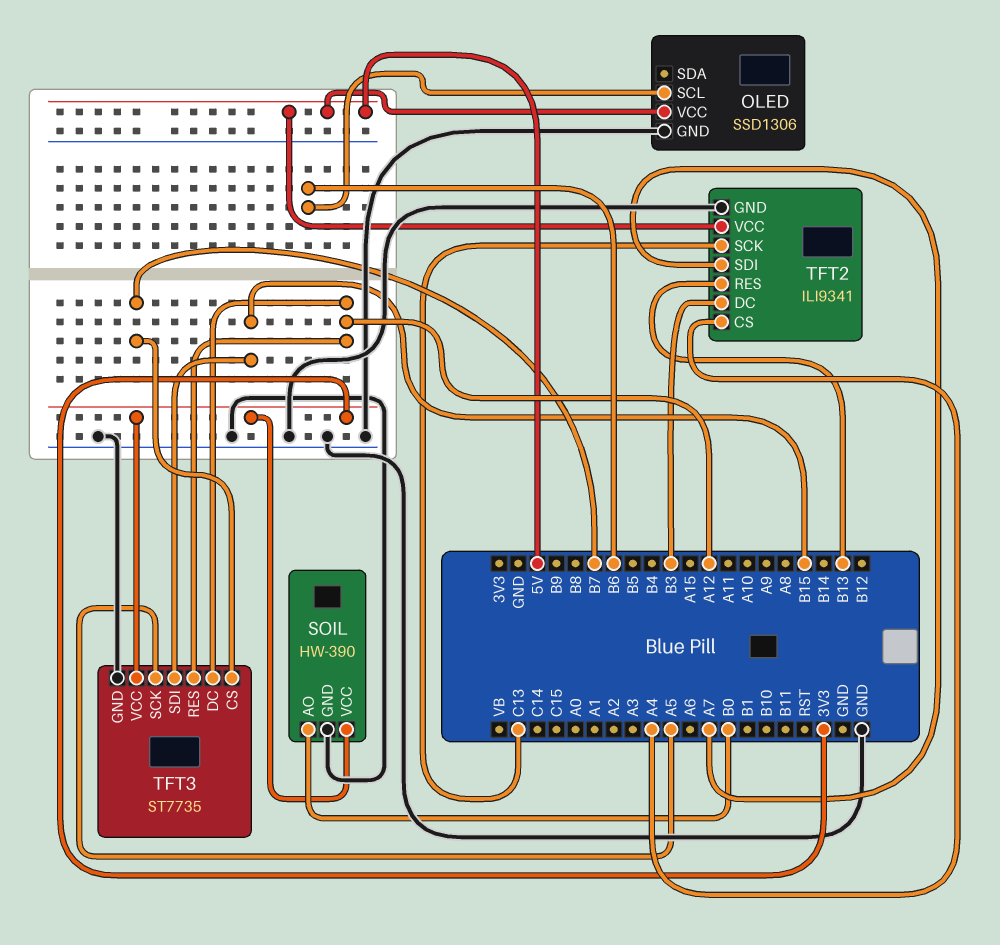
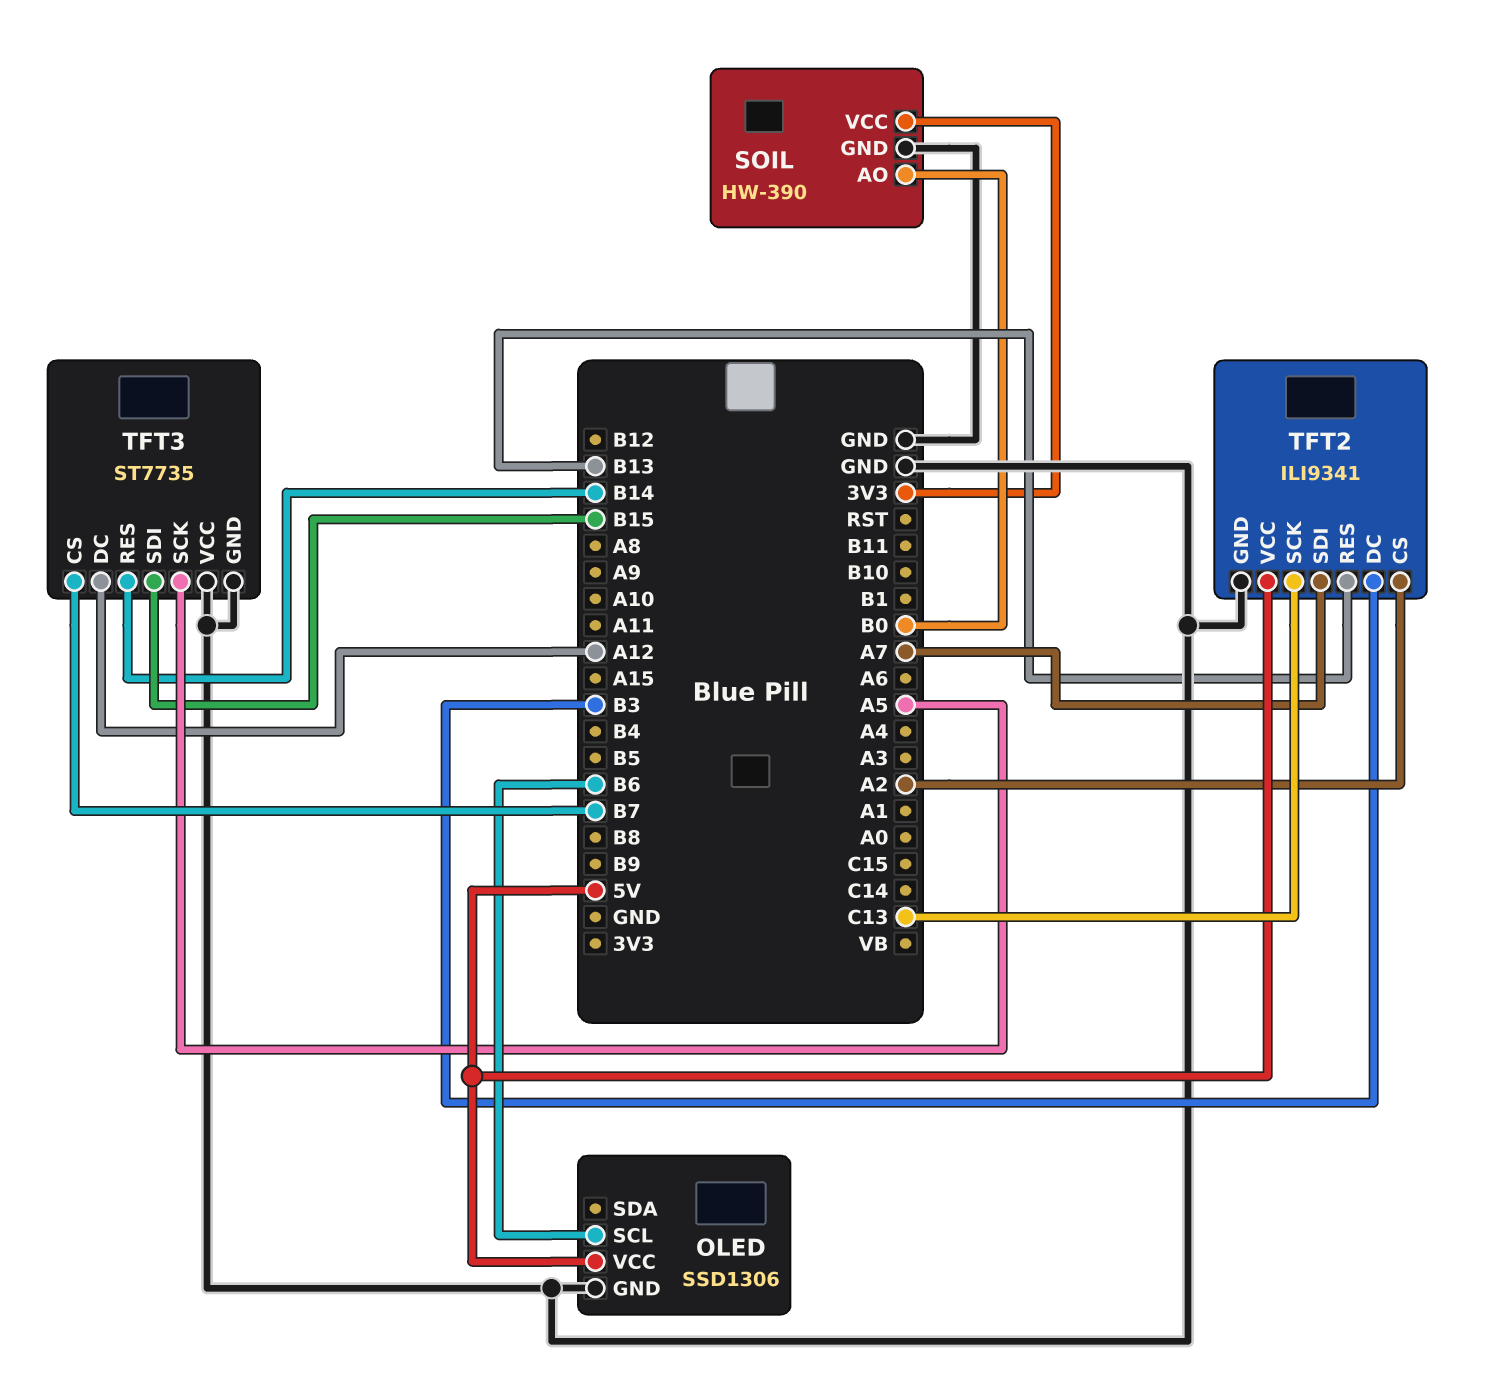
TFT2 pin CS: A4 -> A2
TFT3 pin RES: A12 -> B14
TFT3 pin VCC: 3V3 -> GND

